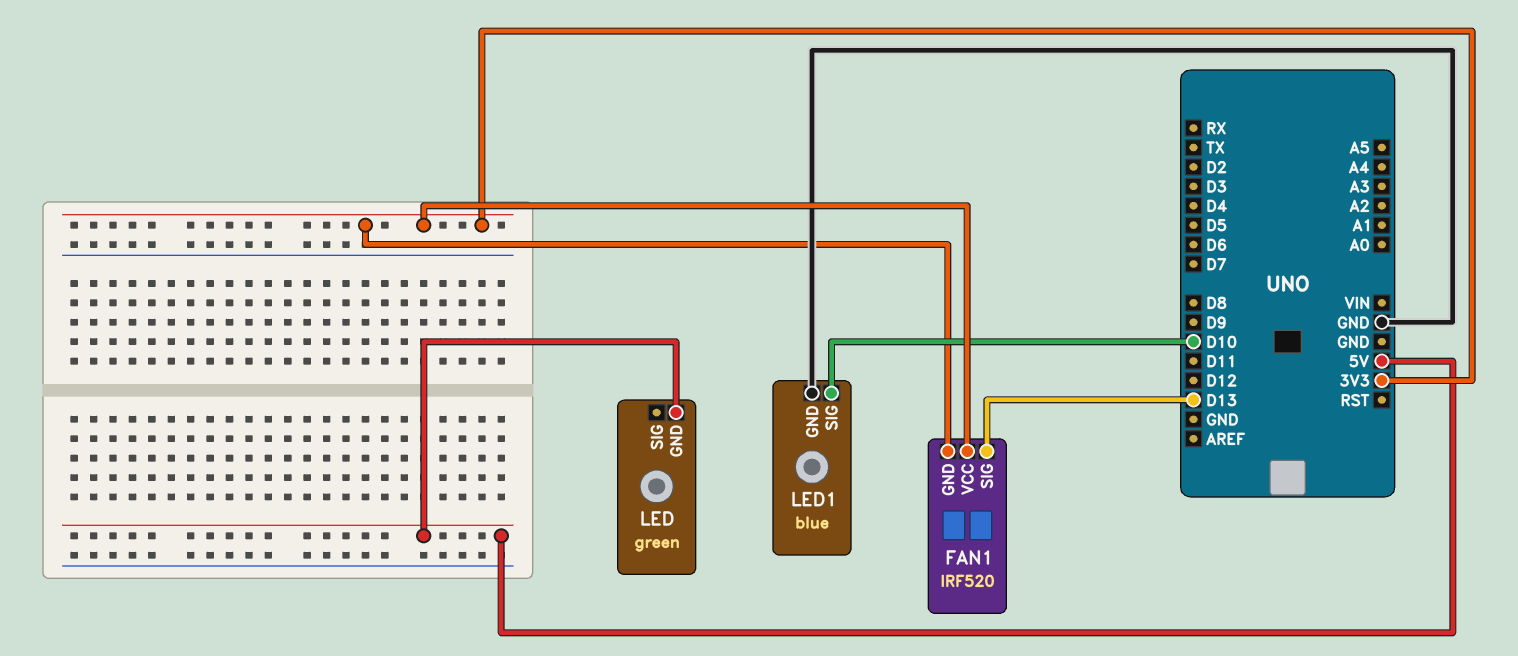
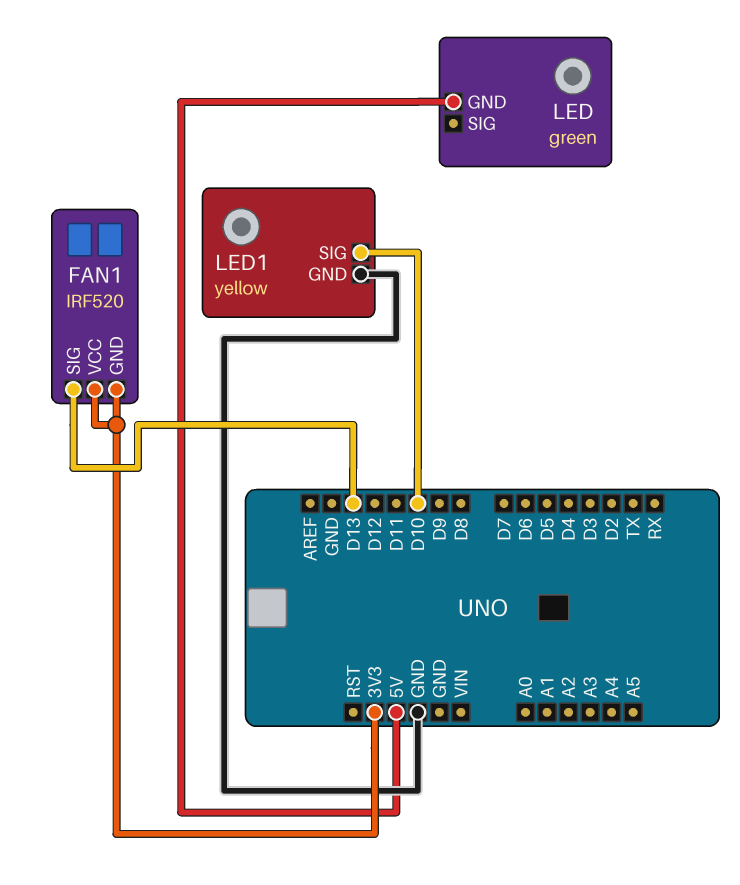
LED1: blue -> yellow

